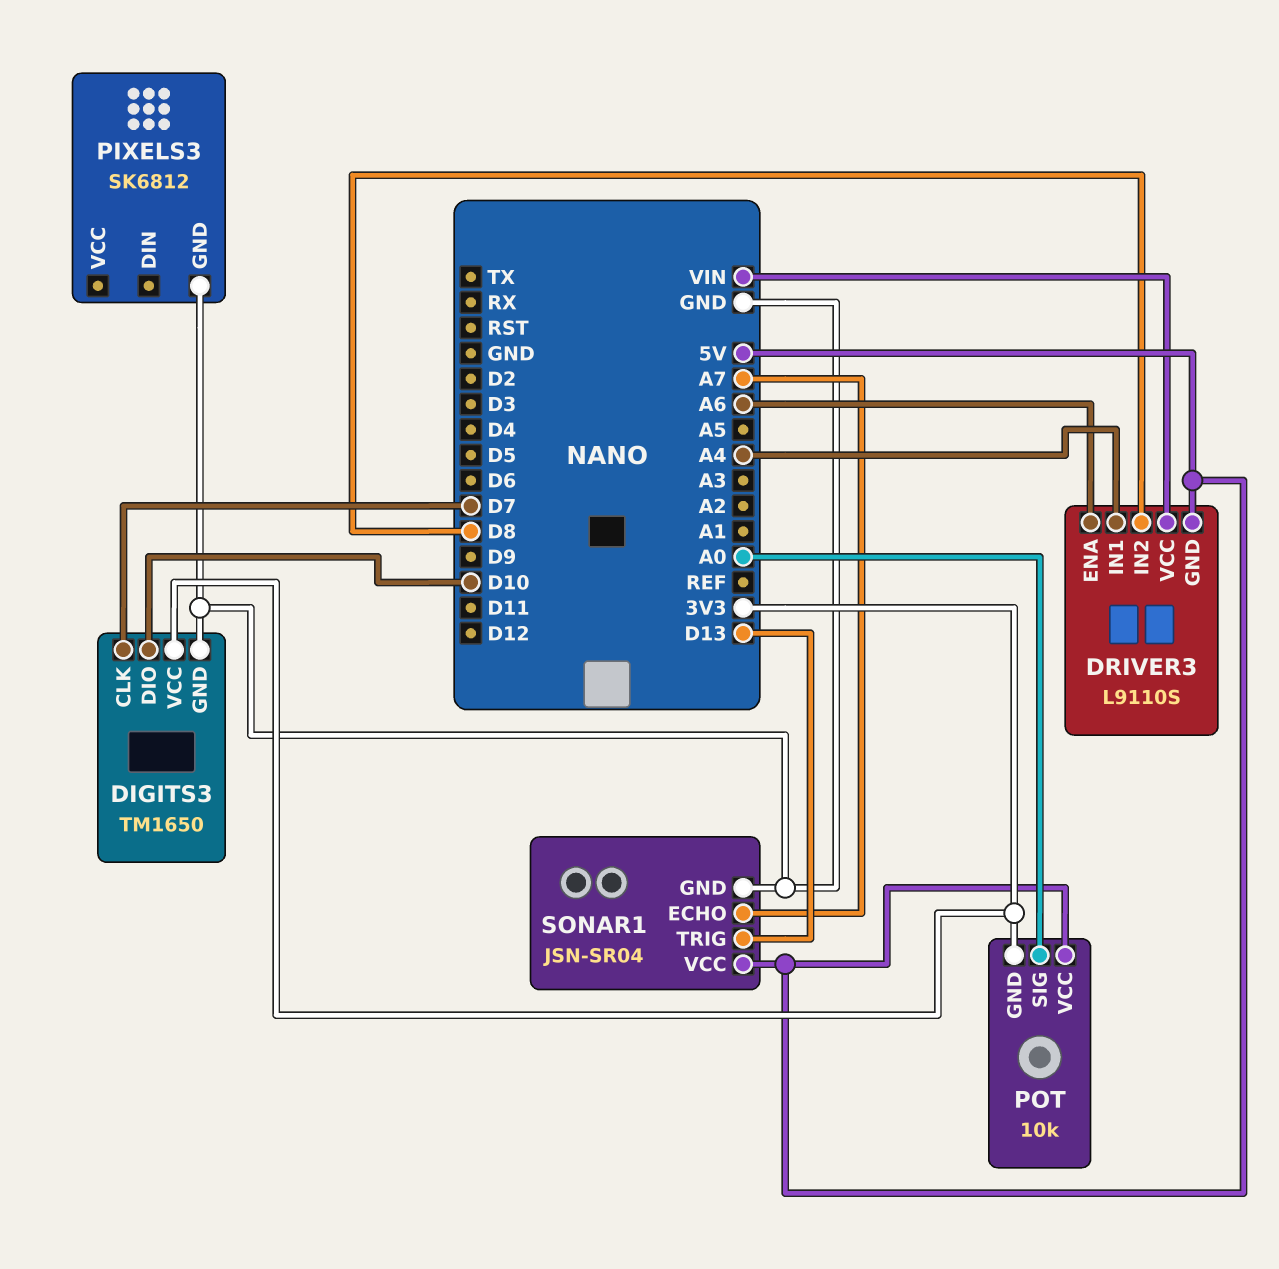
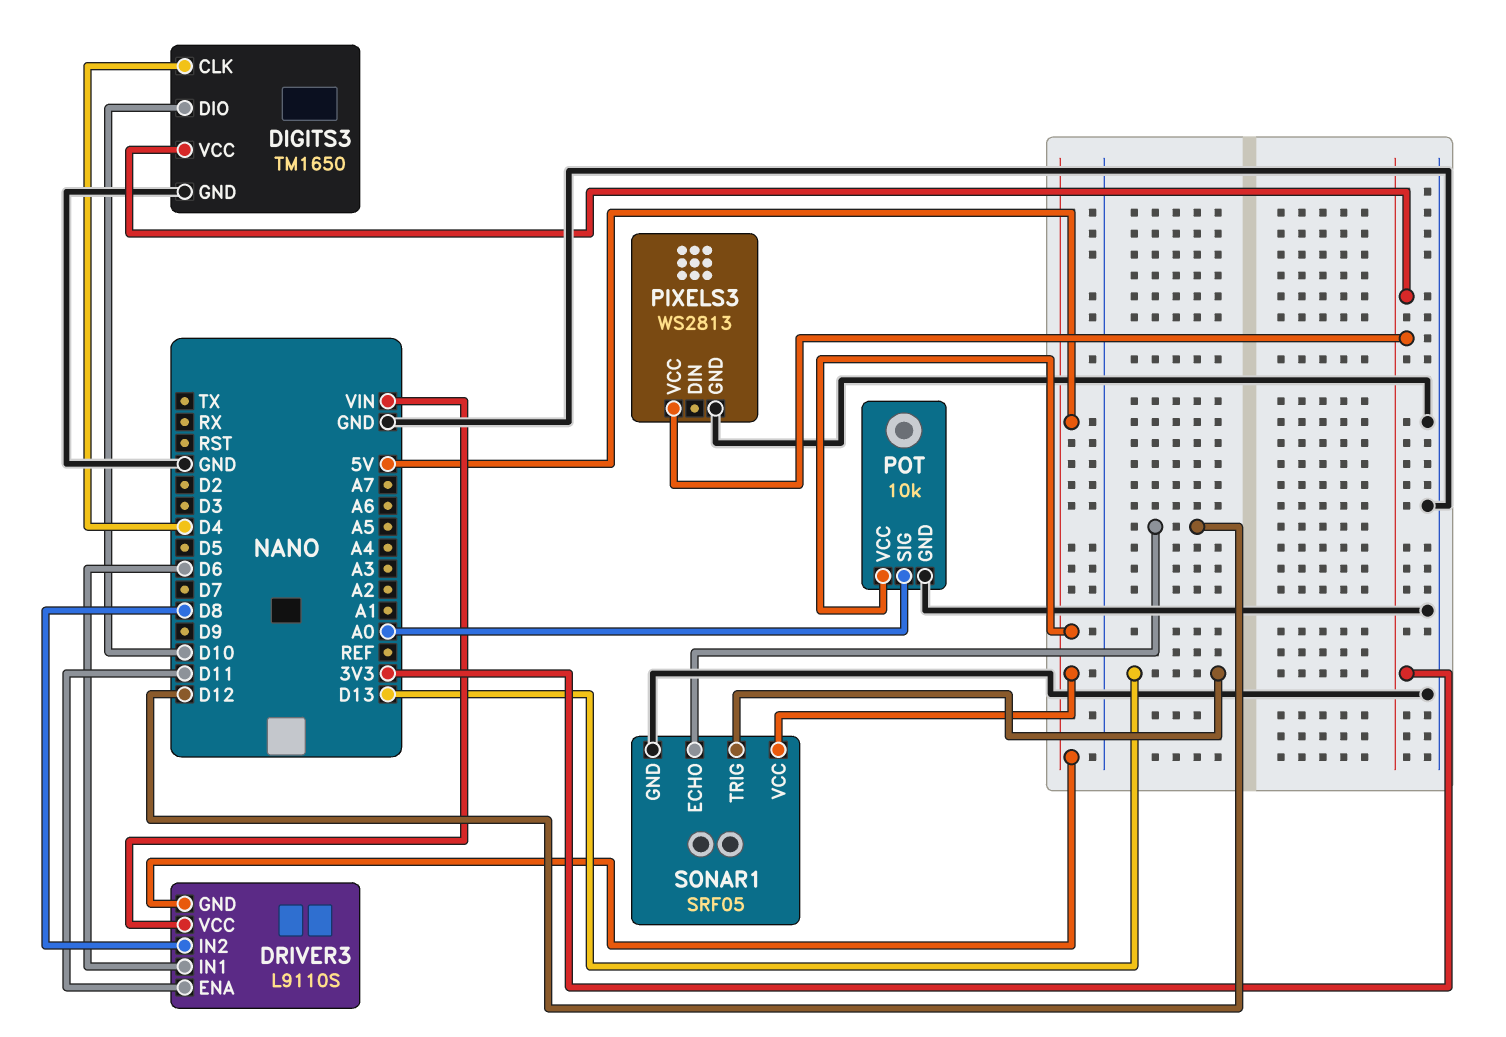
DIGITS3 pin CLK: D7 -> D4
DRIVER3 pin ENA: A6 -> D11
DRIVER3 pin IN1: A4 -> D6
PIXELS3: SK6812 -> WS2813
PIXELS3 pin VCC: none -> 3V3
POT pin GND: 3V3 -> GND
SONAR1: JSN-SR04 -> SRF05
SONAR1 pin ECHO: A7 -> D12

